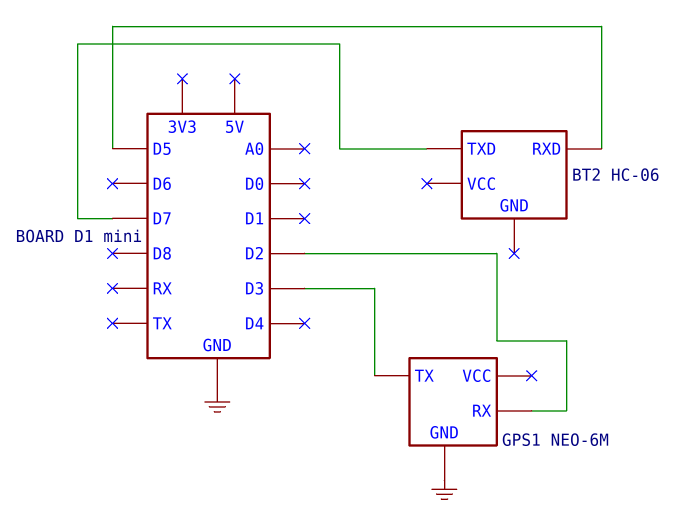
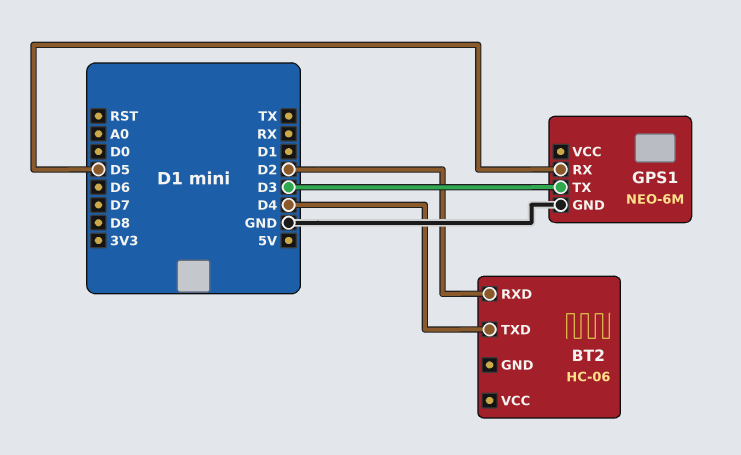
BT2 pin RXD: D5 -> D2
BT2 pin TXD: D7 -> D4
GPS1 pin RX: D2 -> D5

